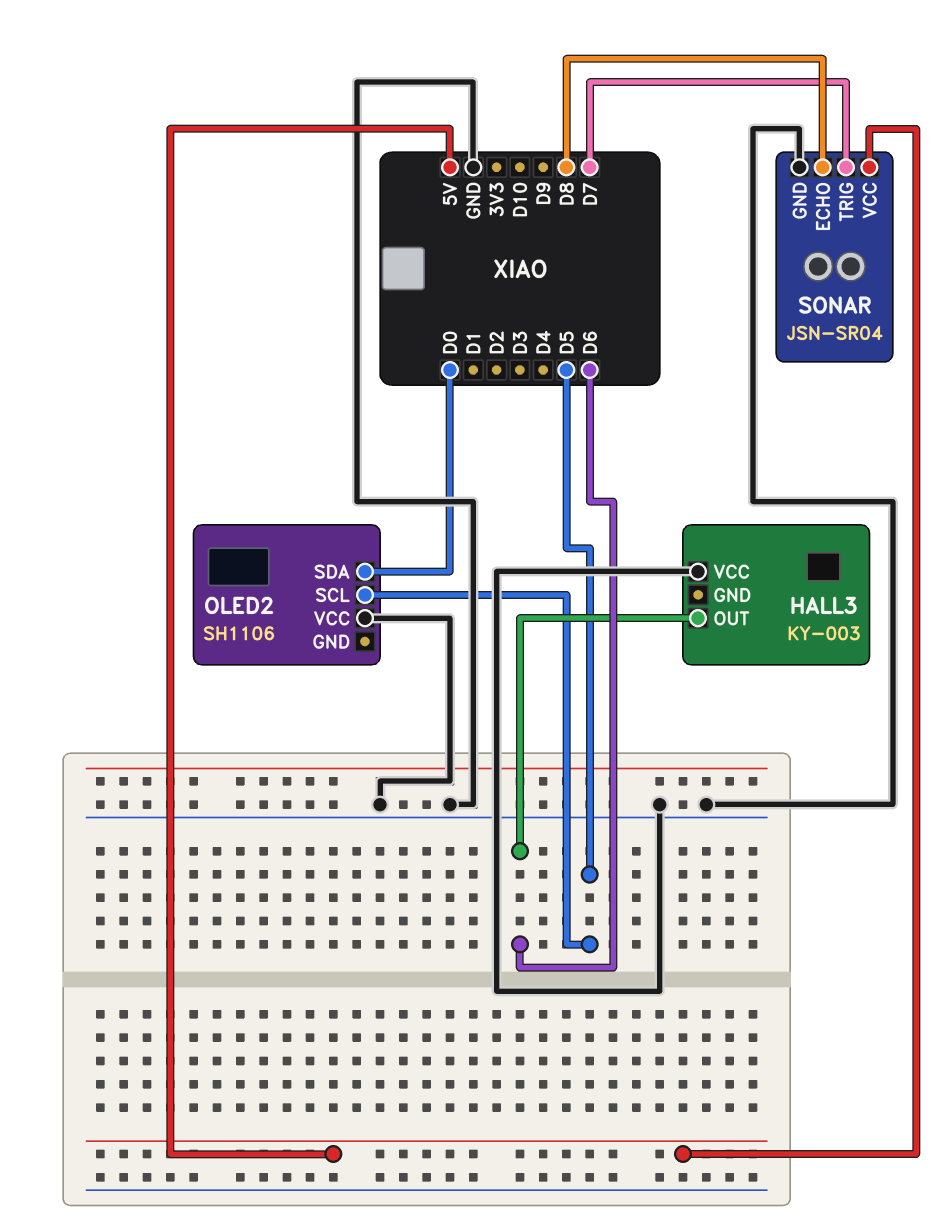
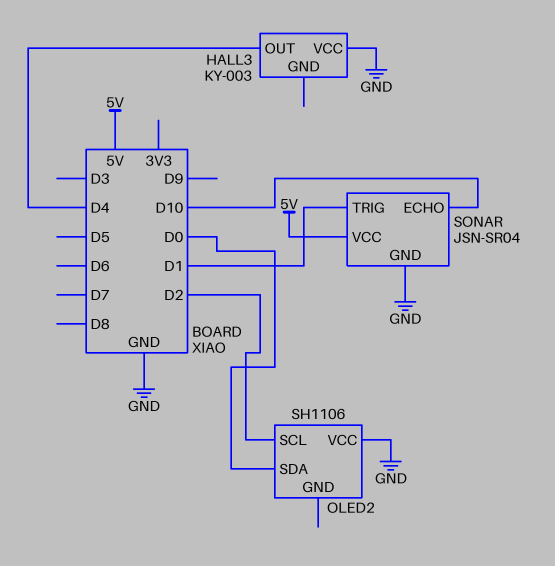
HALL3 pin OUT: D6 -> D4
OLED2 pin SCL: D5 -> D2
SONAR pin ECHO: D8 -> D10
SONAR pin TRIG: D7 -> D1

